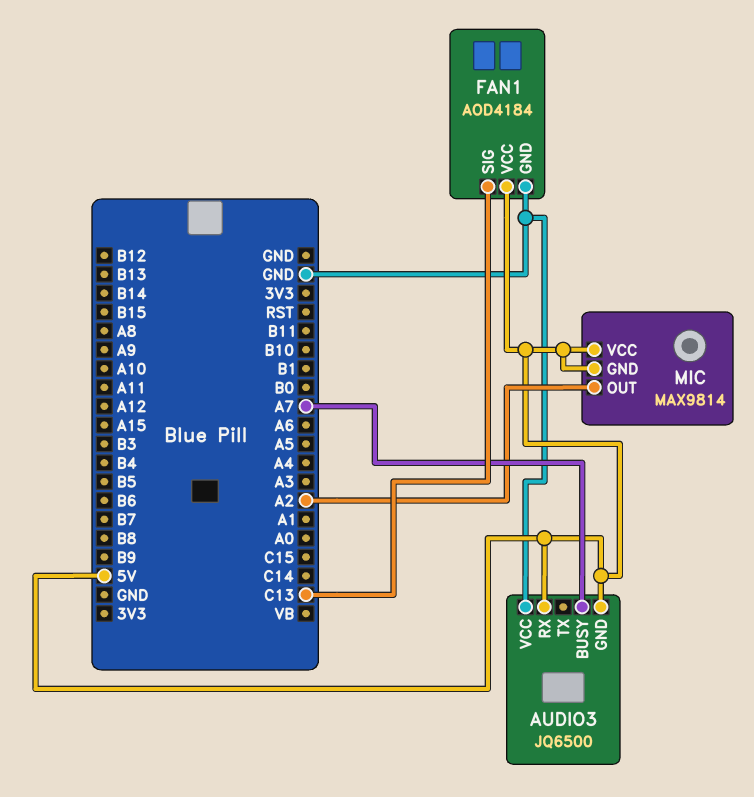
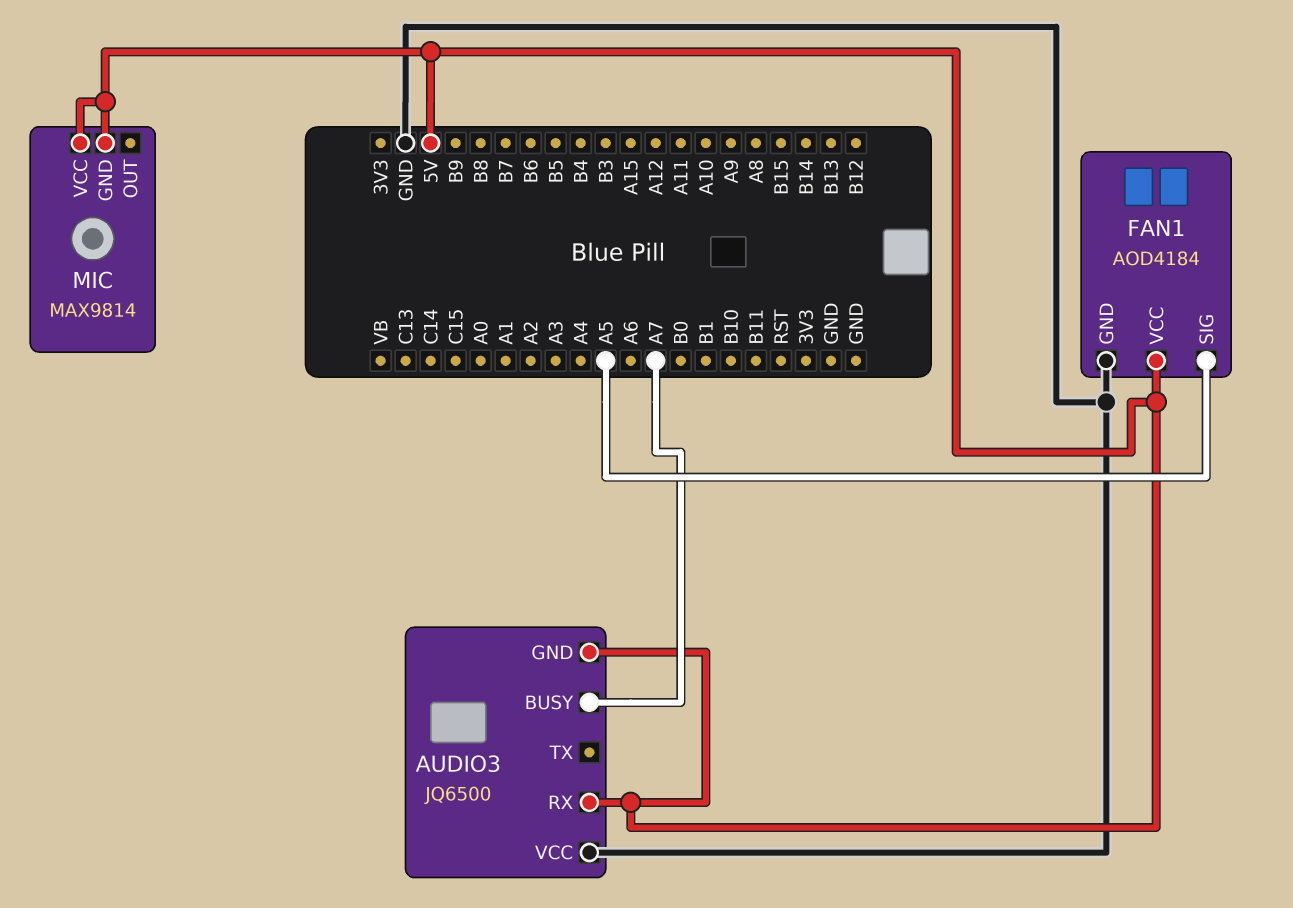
FAN1 pin SIG: C13 -> A5
MIC pin OUT: A2 -> none

